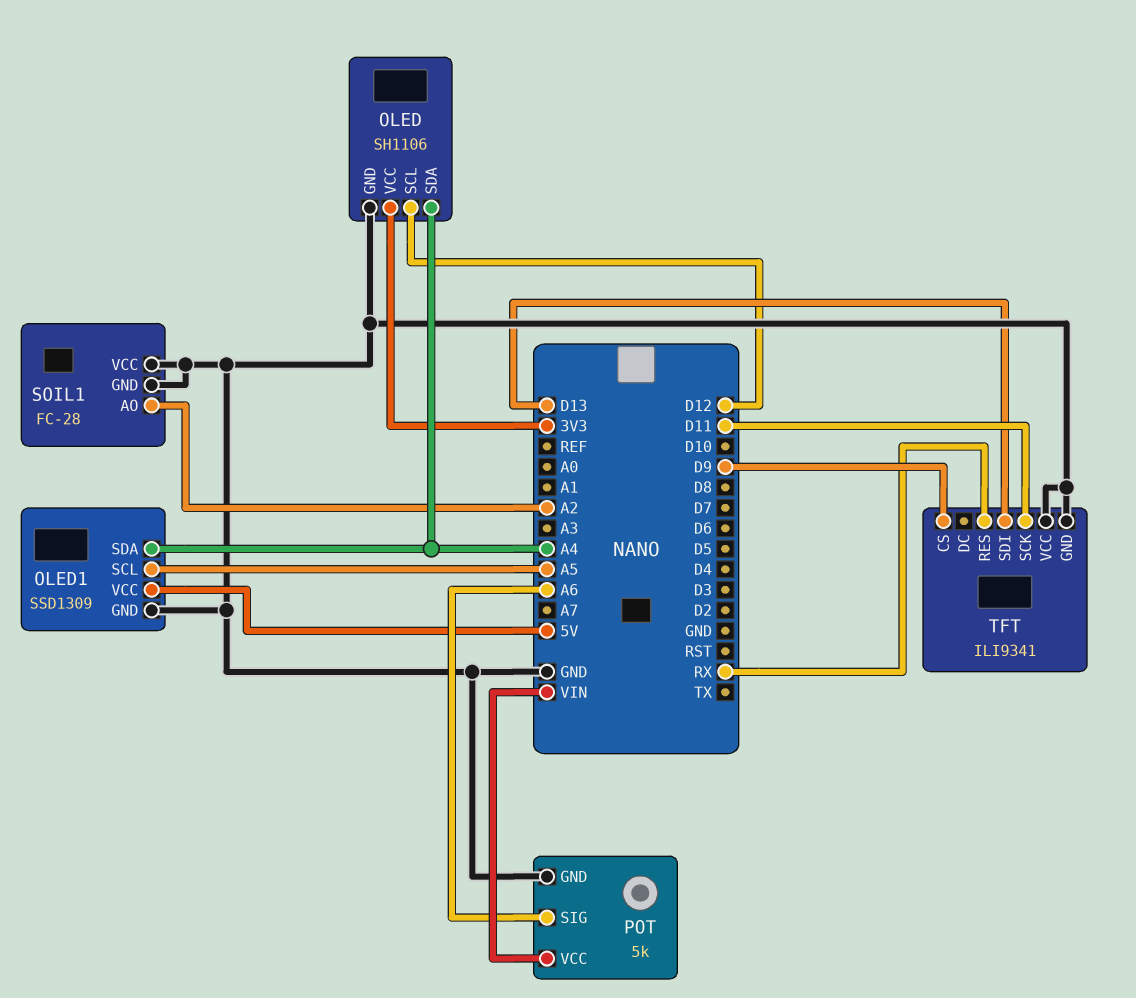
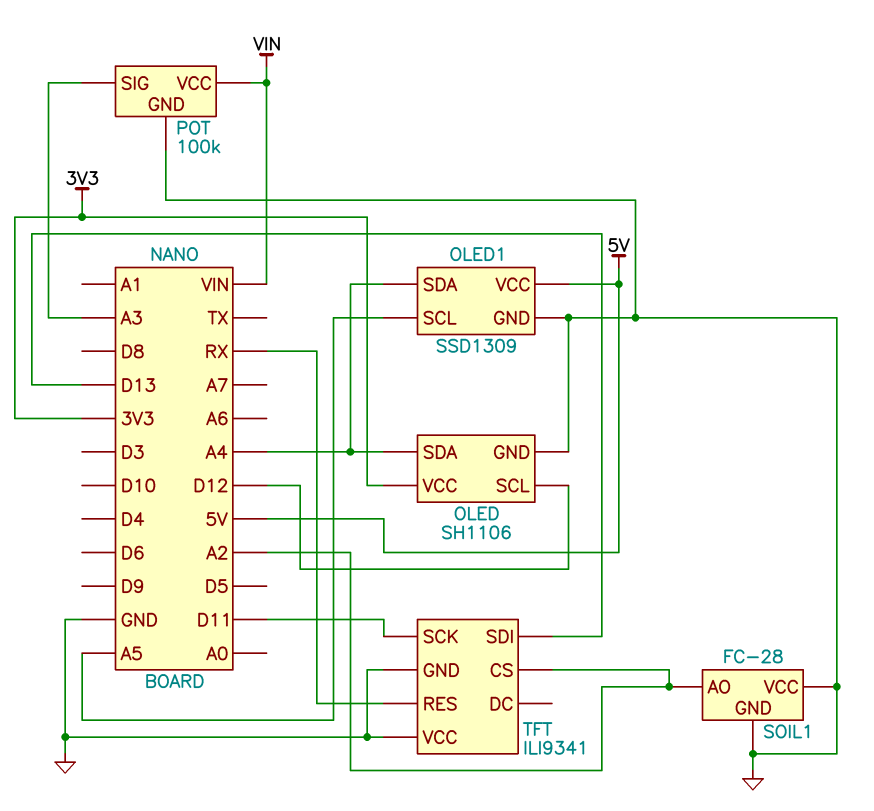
POT: 5k -> 100k
POT pin SIG: A6 -> A3
TFT pin CS: D9 -> A2

